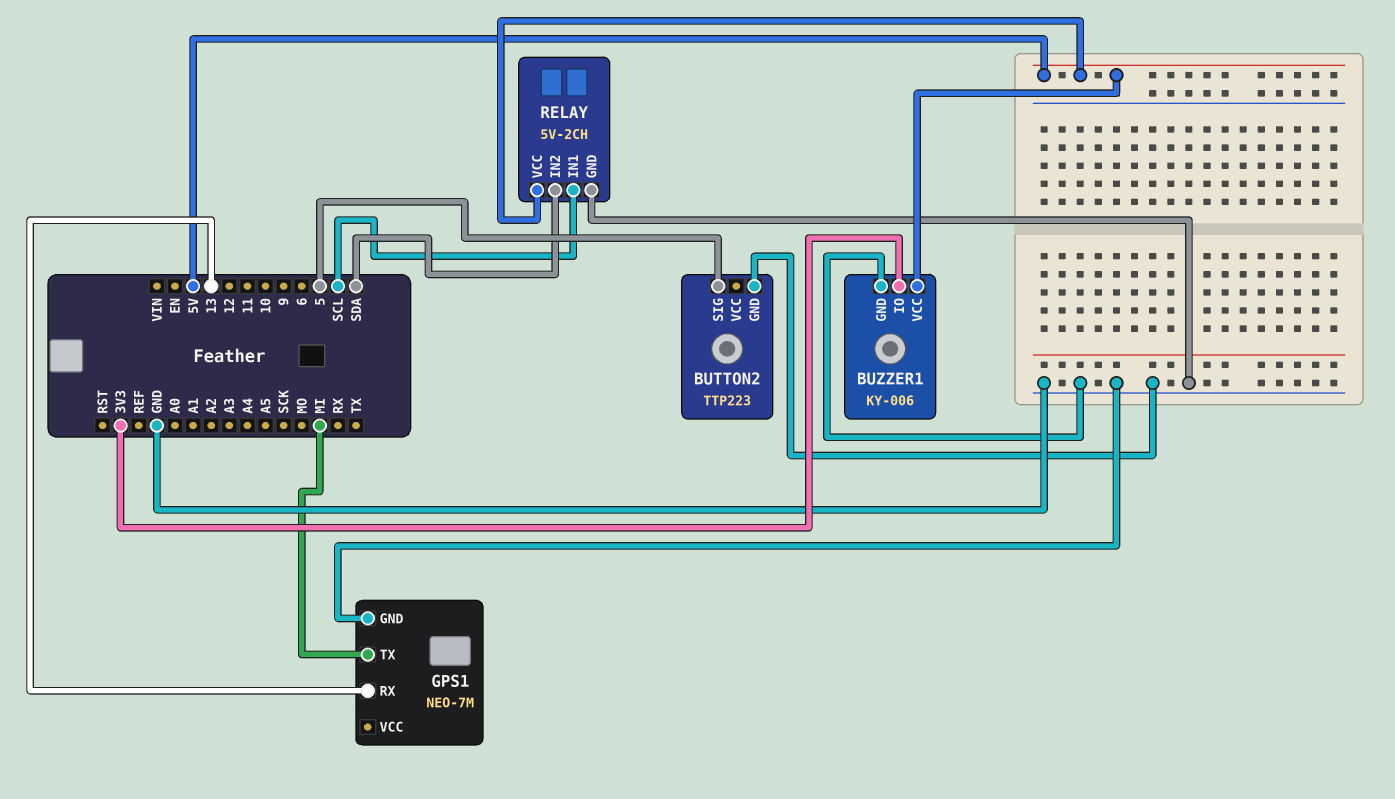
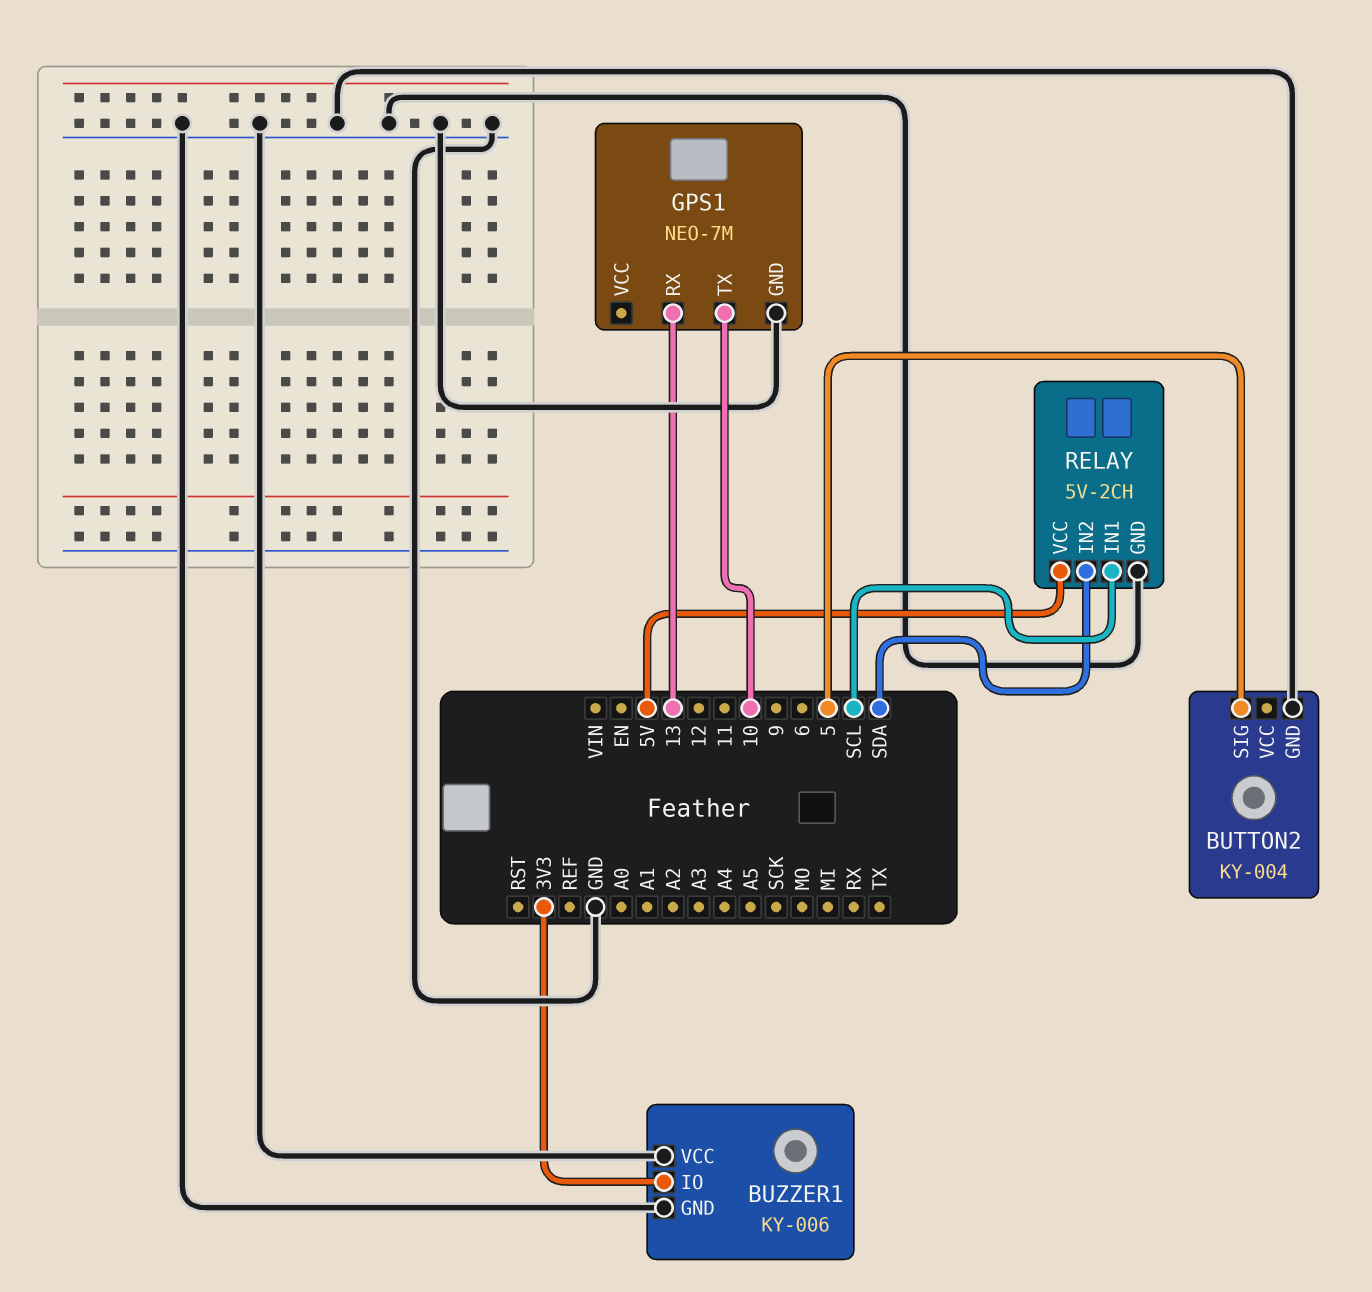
BUTTON2: TTP223 -> KY-004
BUZZER1 pin VCC: 5V -> GND
GPS1 pin TX: MI -> 10

